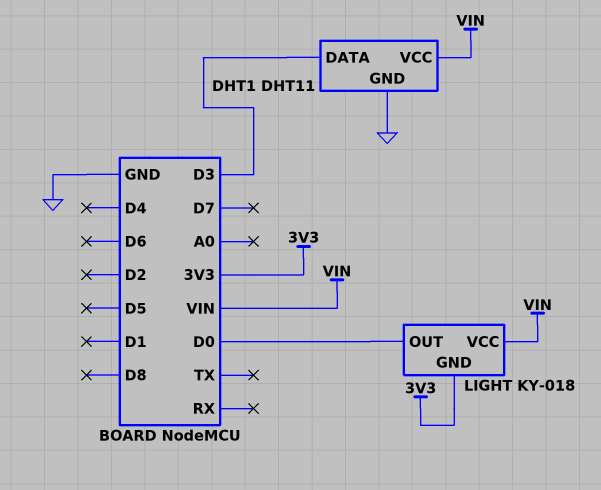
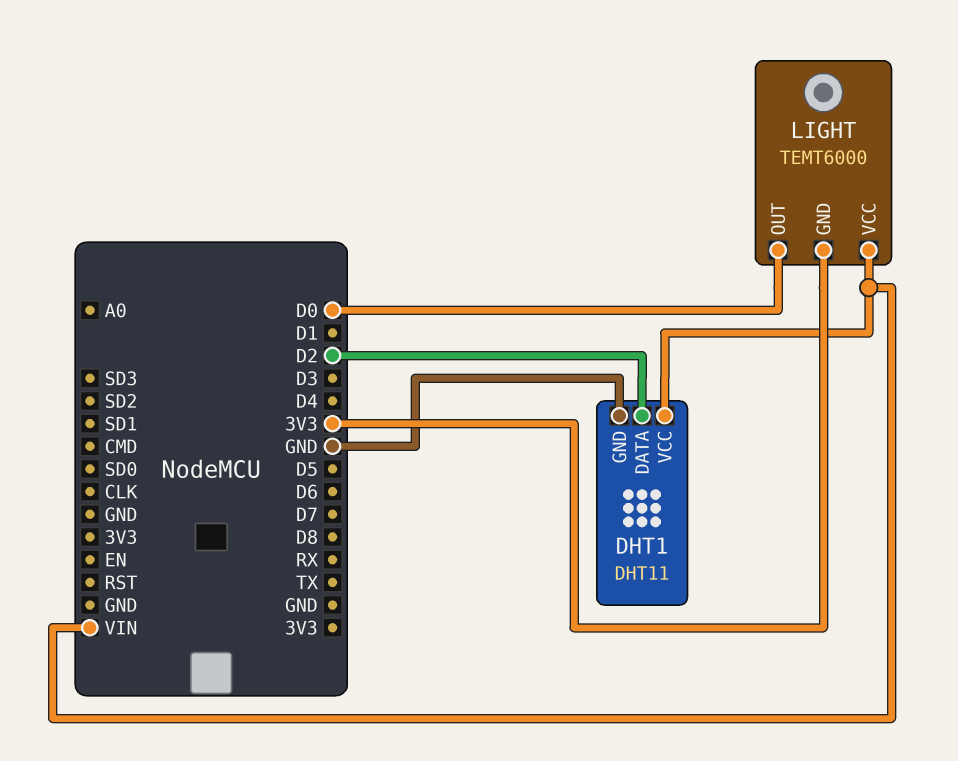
DHT1 pin DATA: D3 -> D2
LIGHT: KY-018 -> TEMT6000

